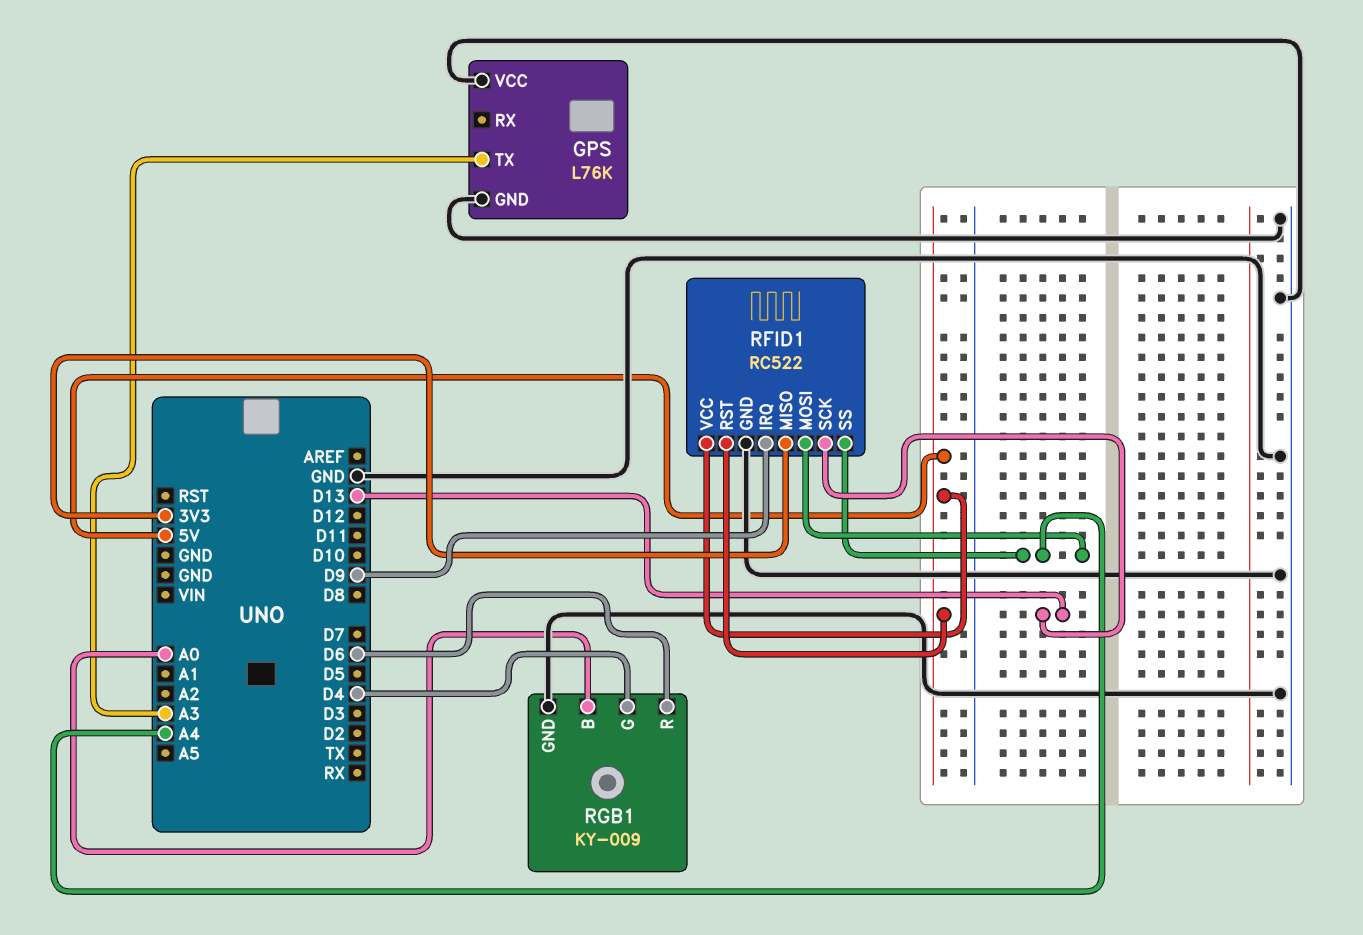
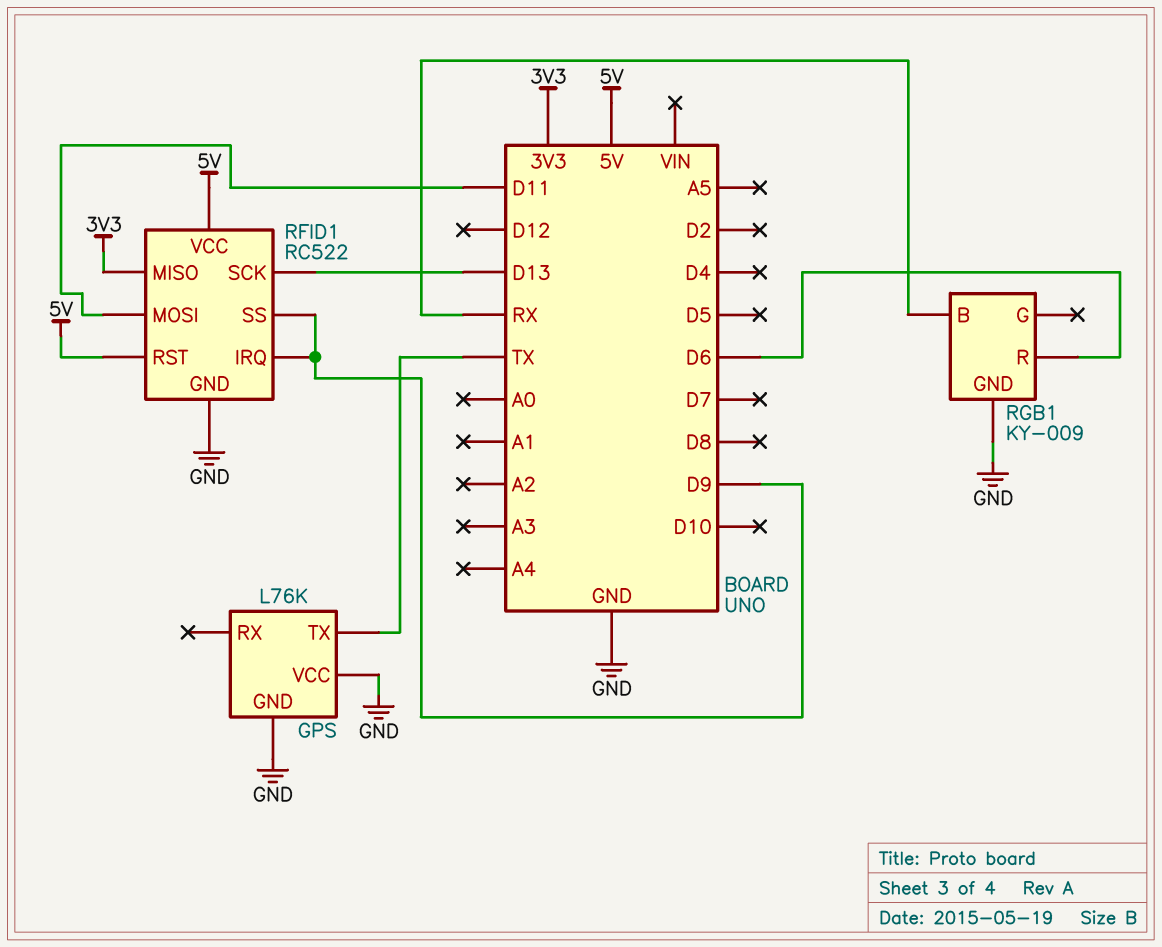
GPS pin TX: A3 -> TX
RFID1 pin MOSI: A4 -> D11
RFID1 pin SS: A4 -> D9
RGB1 pin B: A0 -> RX
RGB1 pin G: D4 -> none

